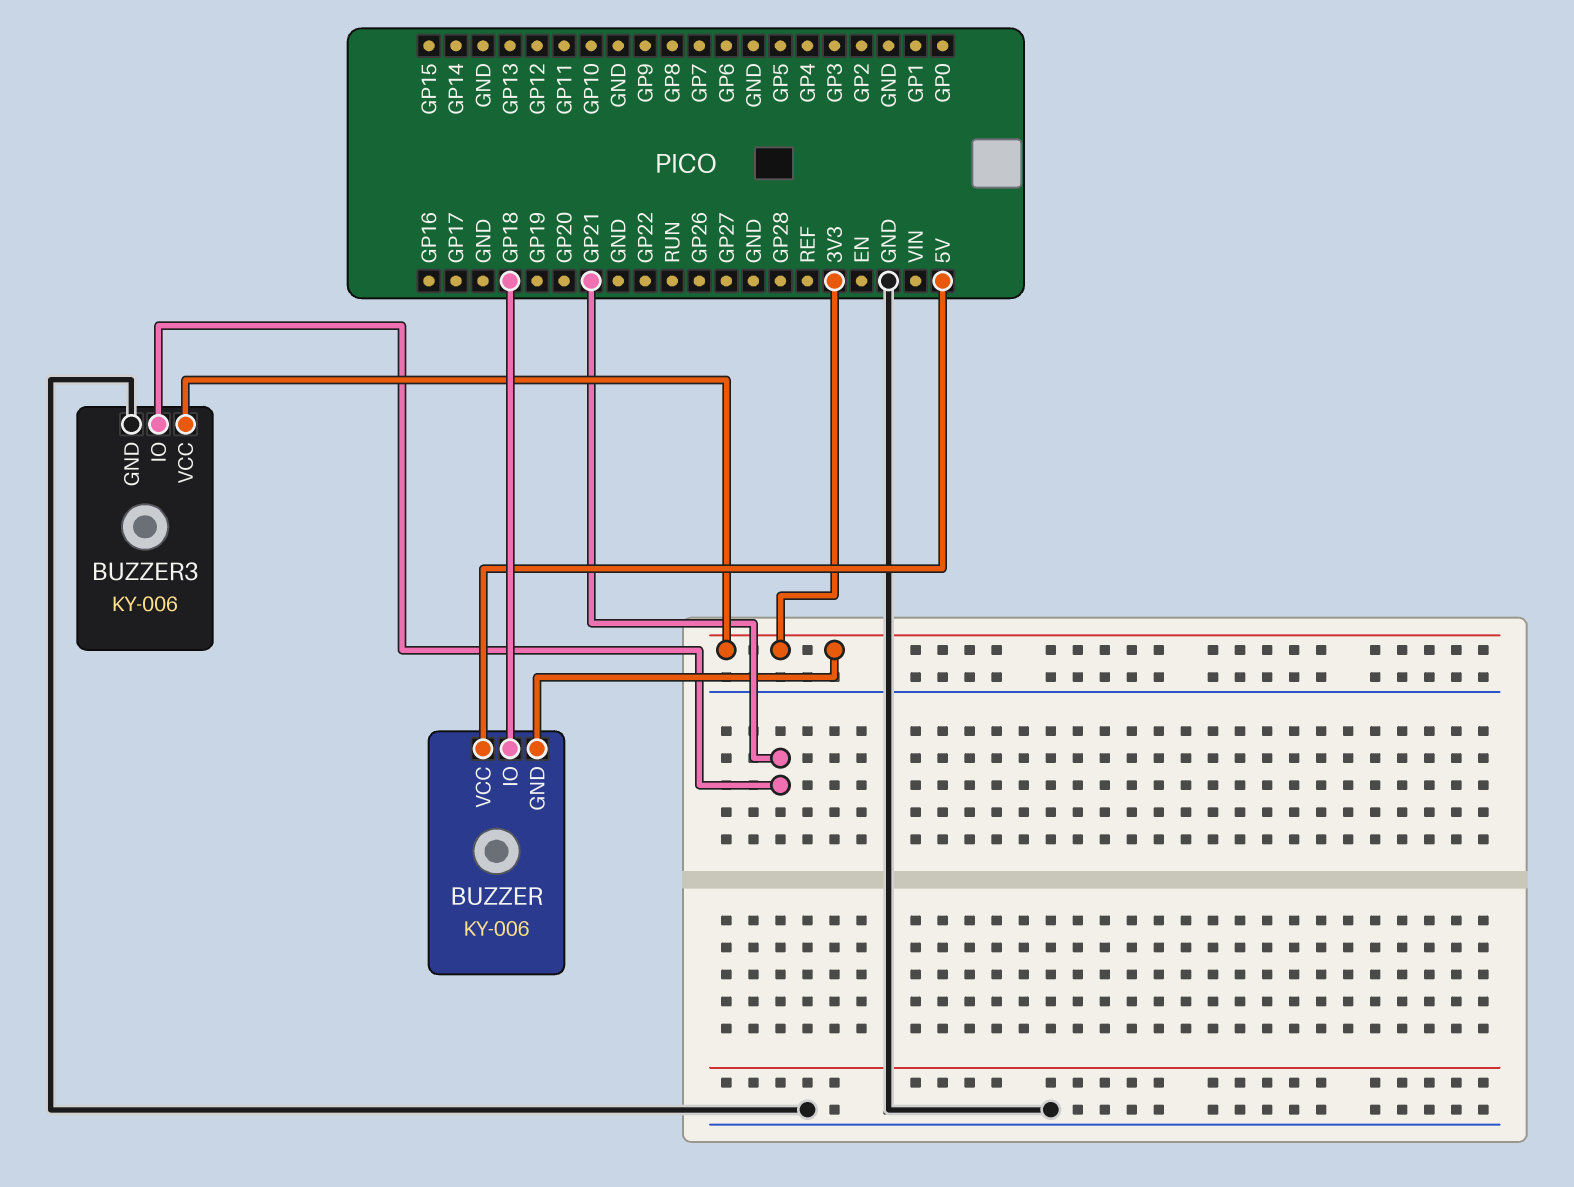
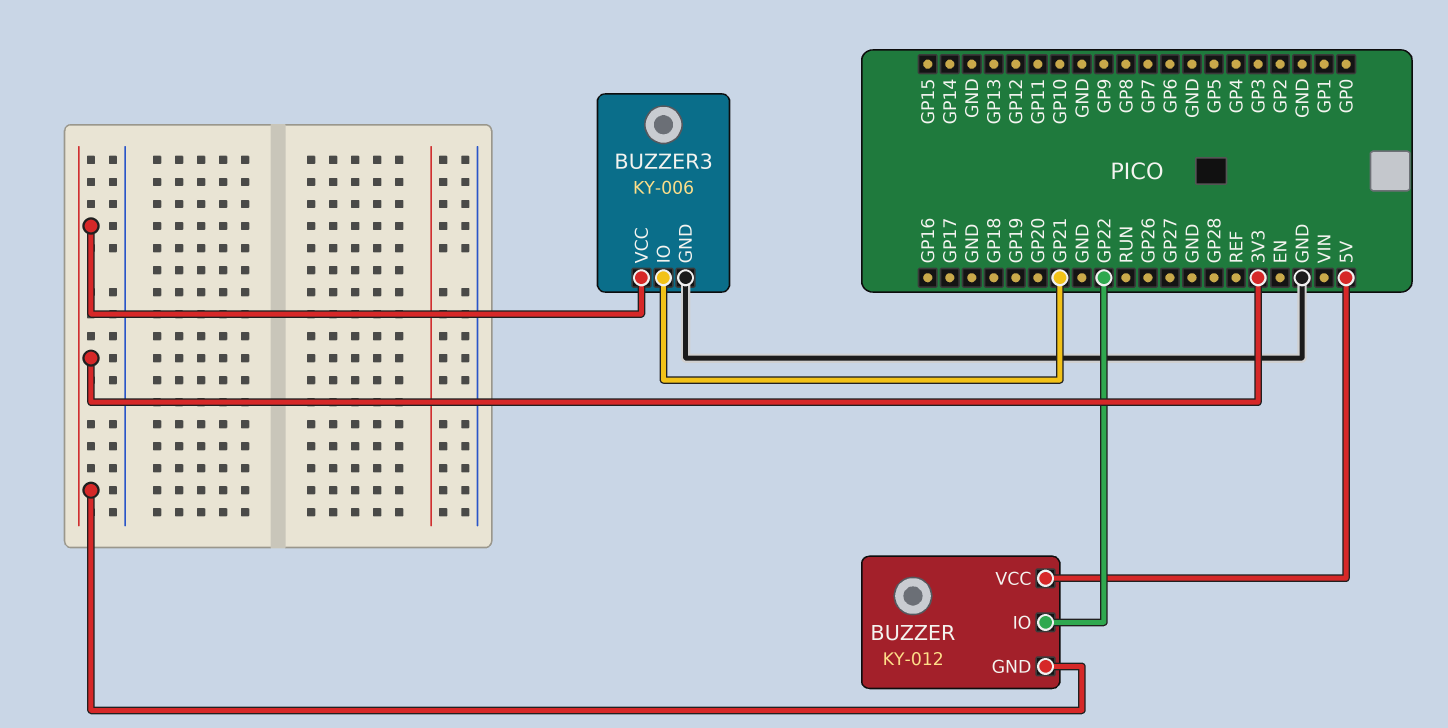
BUZZER: KY-006 -> KY-012
BUZZER pin IO: GP18 -> GP22

